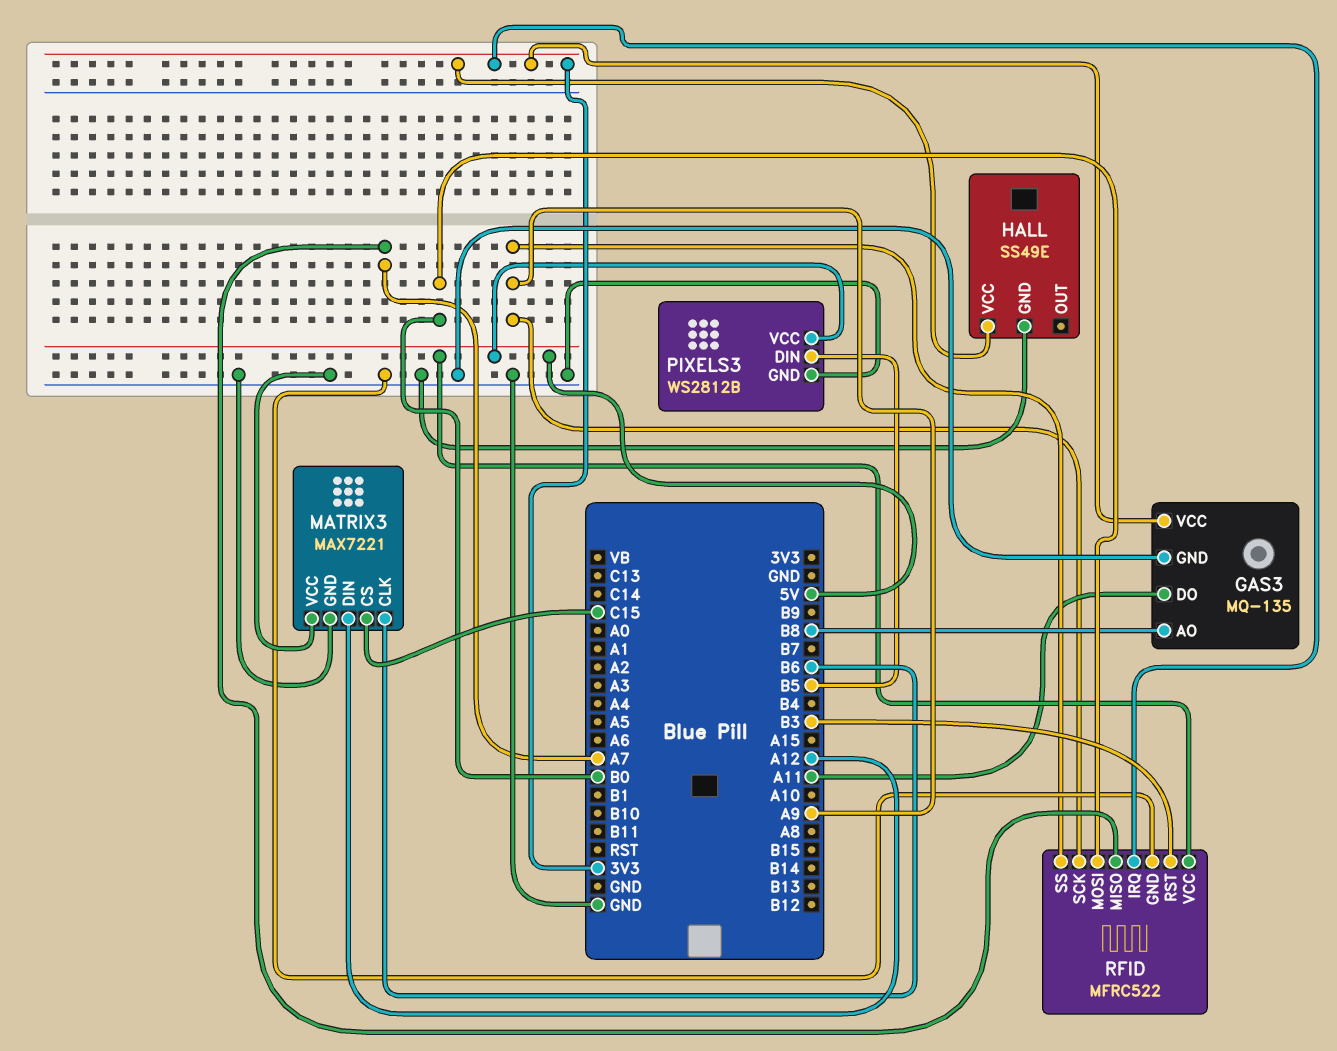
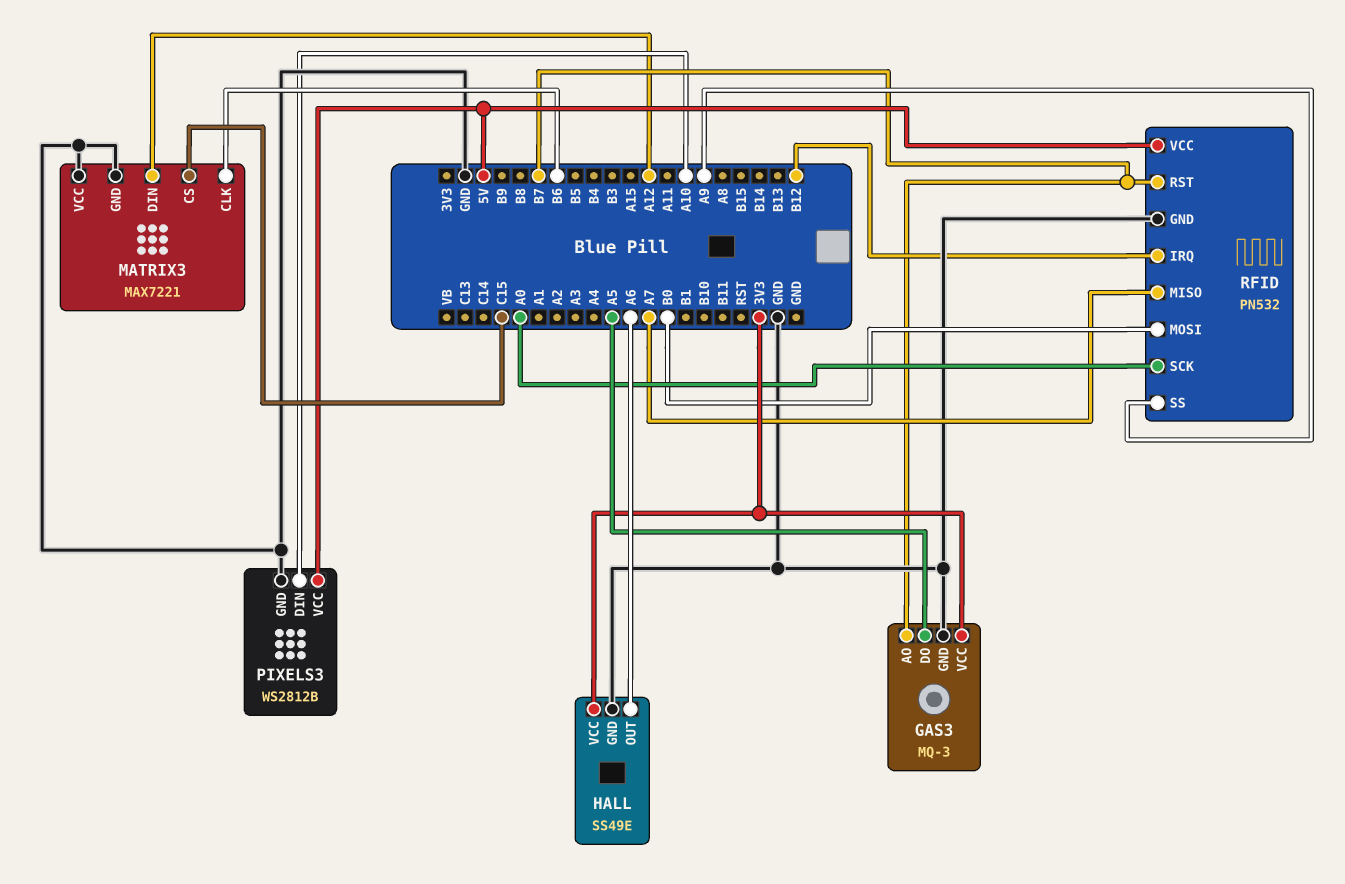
GAS3: MQ-135 -> MQ-3
GAS3 pin AO: B8 -> B7
GAS3 pin DO: A11 -> A5
HALL pin OUT: none -> A6
PIXELS3 pin DIN: B5 -> A10
RFID: MFRC522 -> PN532
RFID pin IRQ: 3V3 -> B12
RFID pin RST: B3 -> B7
RFID pin SCK: A9 -> A0

